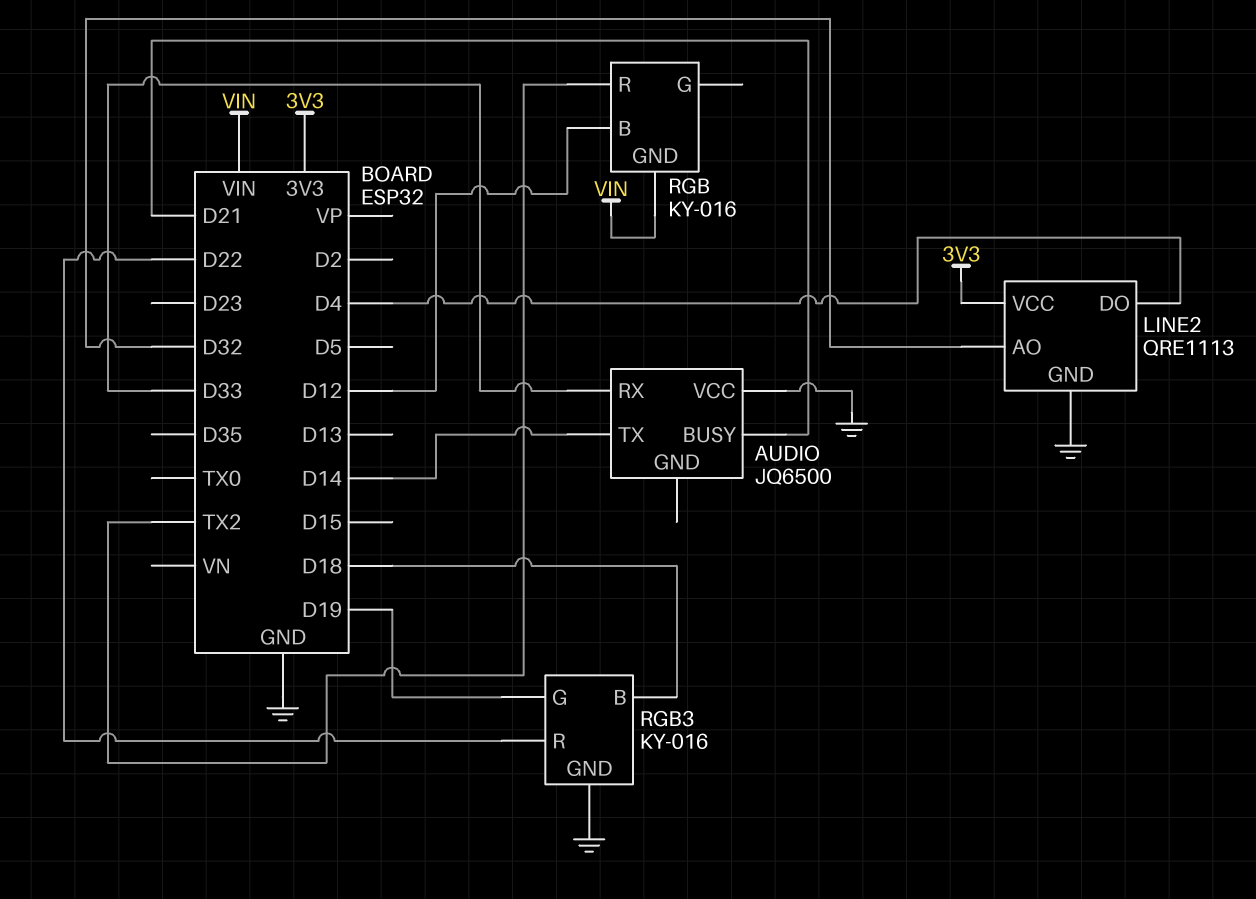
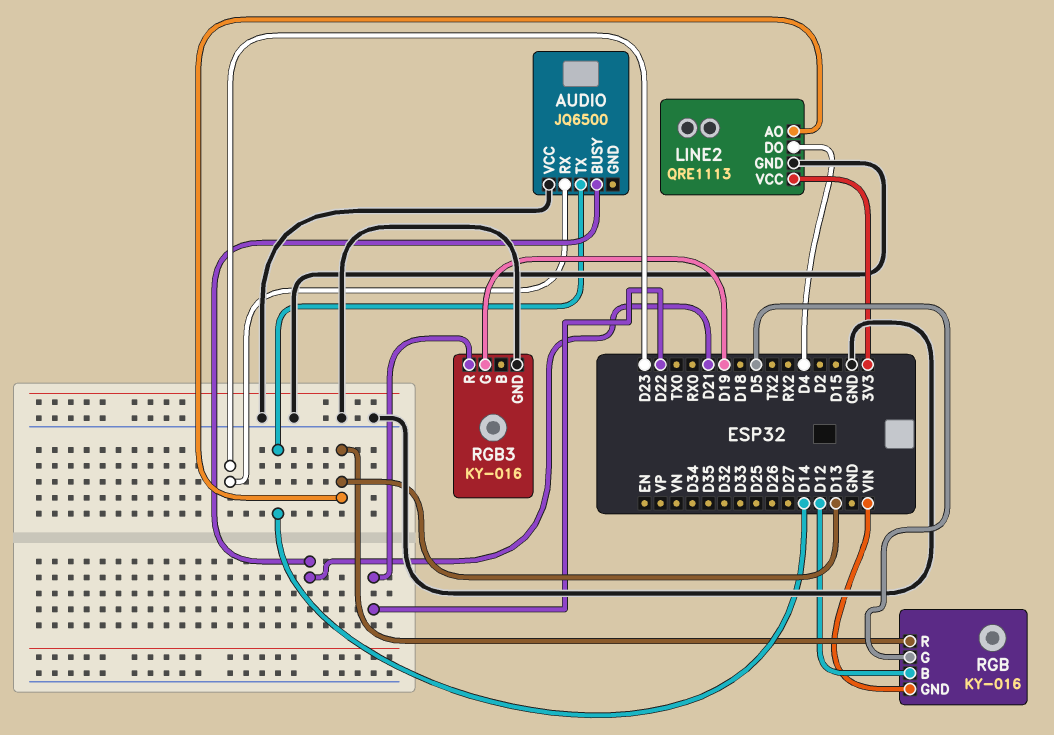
AUDIO pin RX: D33 -> D23
LINE2 pin AO: D32 -> D13
RGB pin G: none -> D5
RGB pin R: TX2 -> D13
RGB3 pin B: D18 -> none

